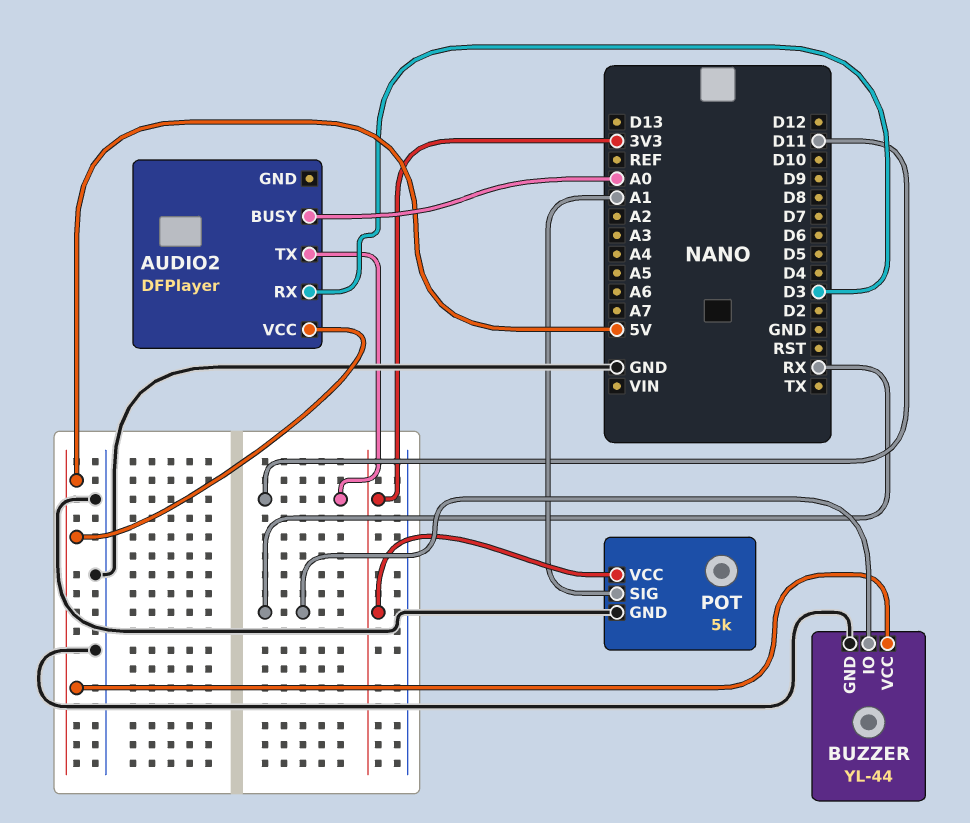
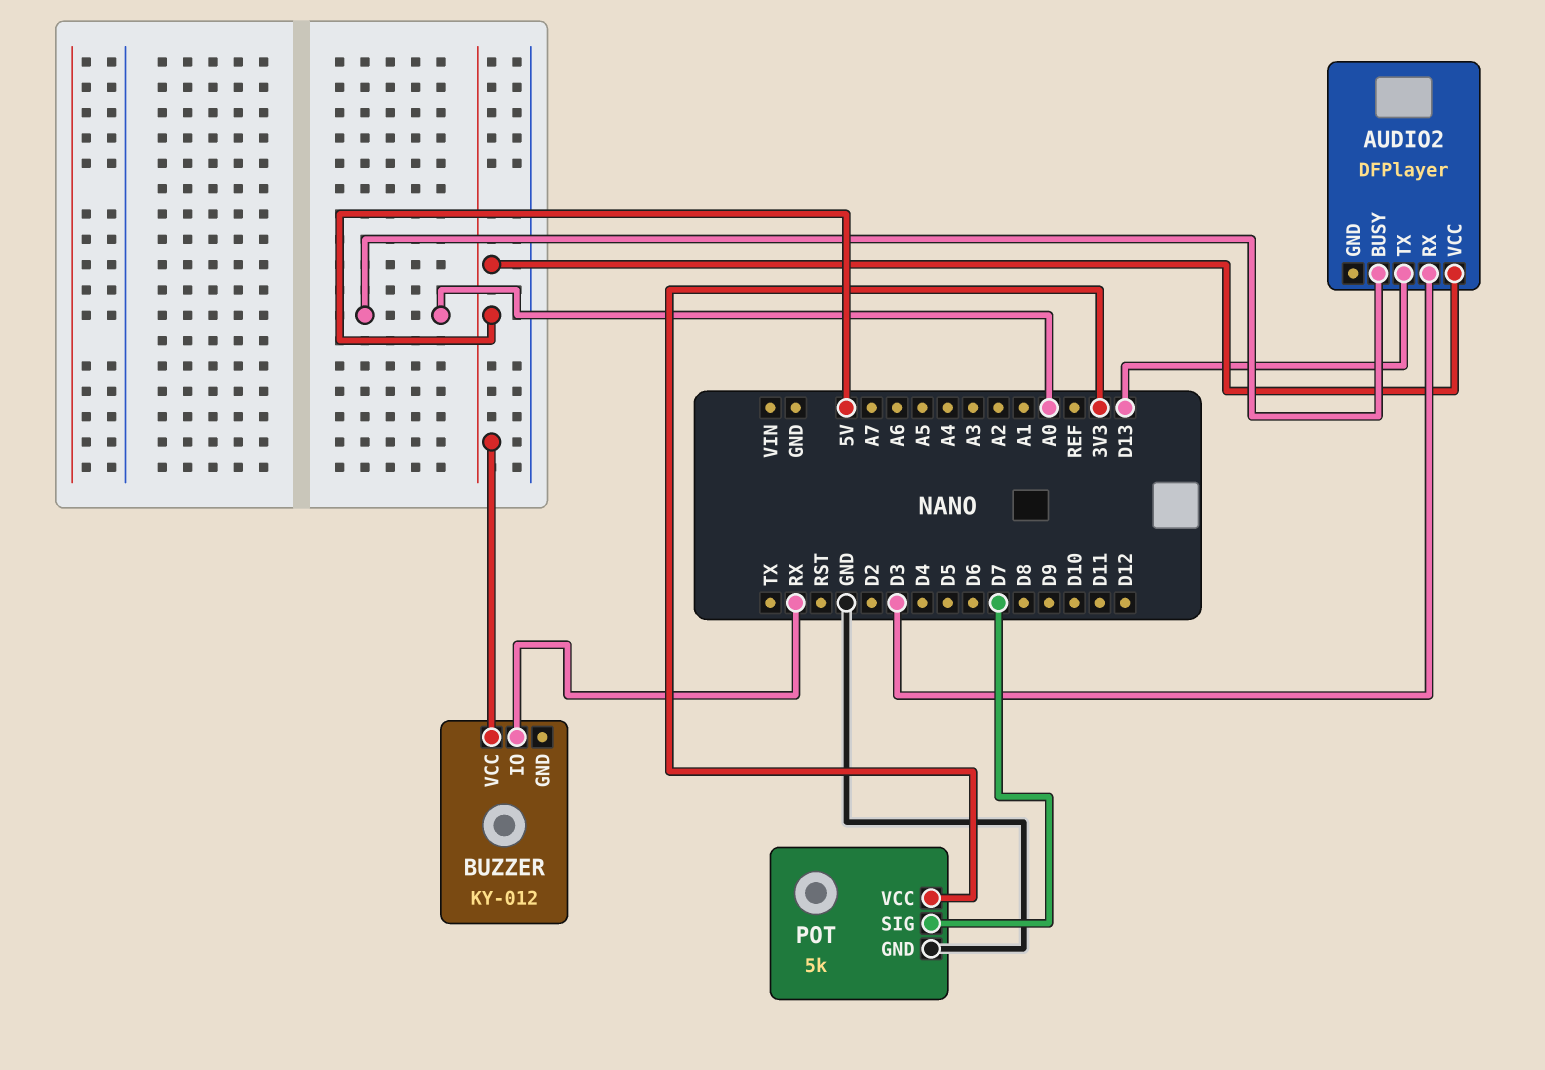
AUDIO2 pin TX: D11 -> D13
BUZZER: YL-44 -> KY-012
BUZZER pin GND: GND -> none
POT pin SIG: A1 -> D7

